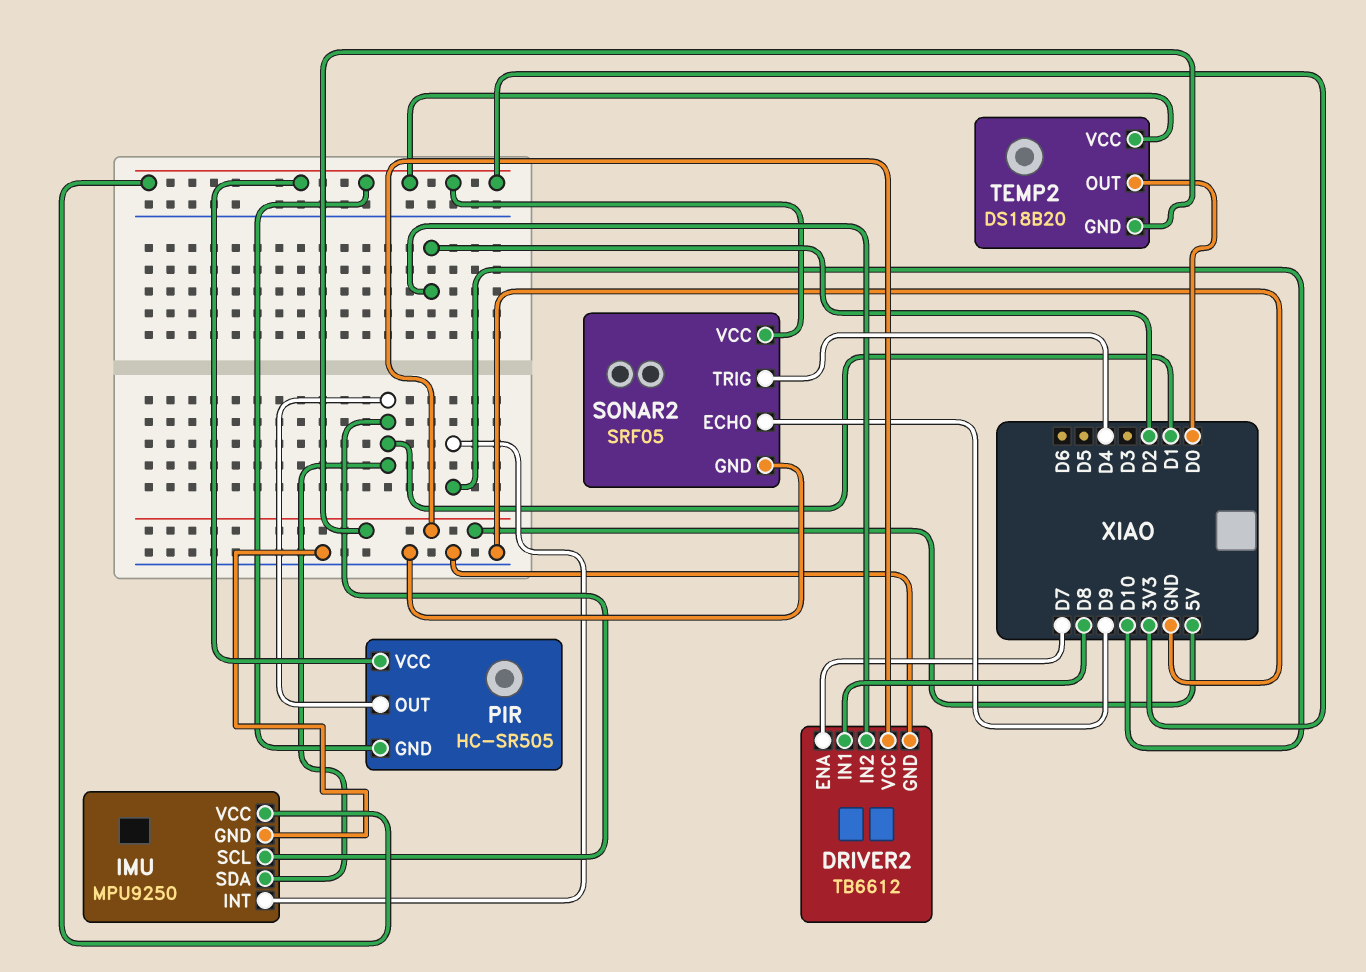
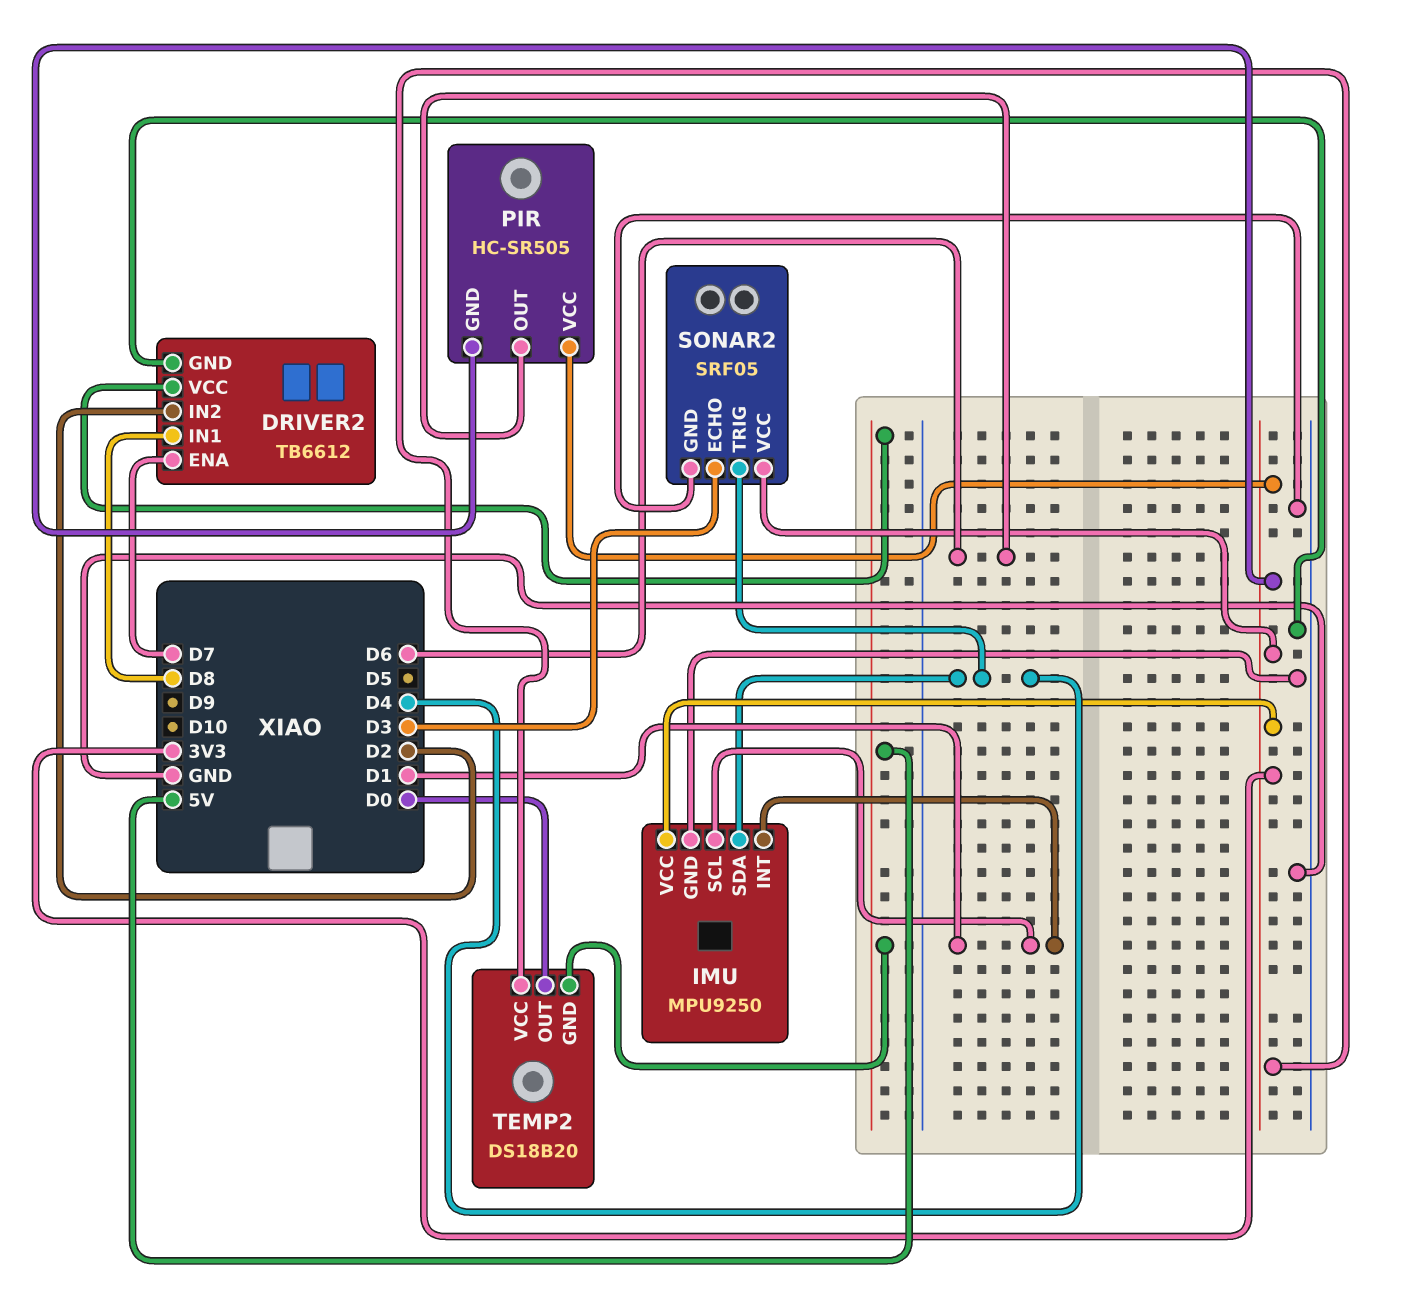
IMU pin INT: D10 -> D1
IMU pin SDA: D1 -> D4
PIR pin OUT: D1 -> D6
SONAR2 pin ECHO: D9 -> D3

